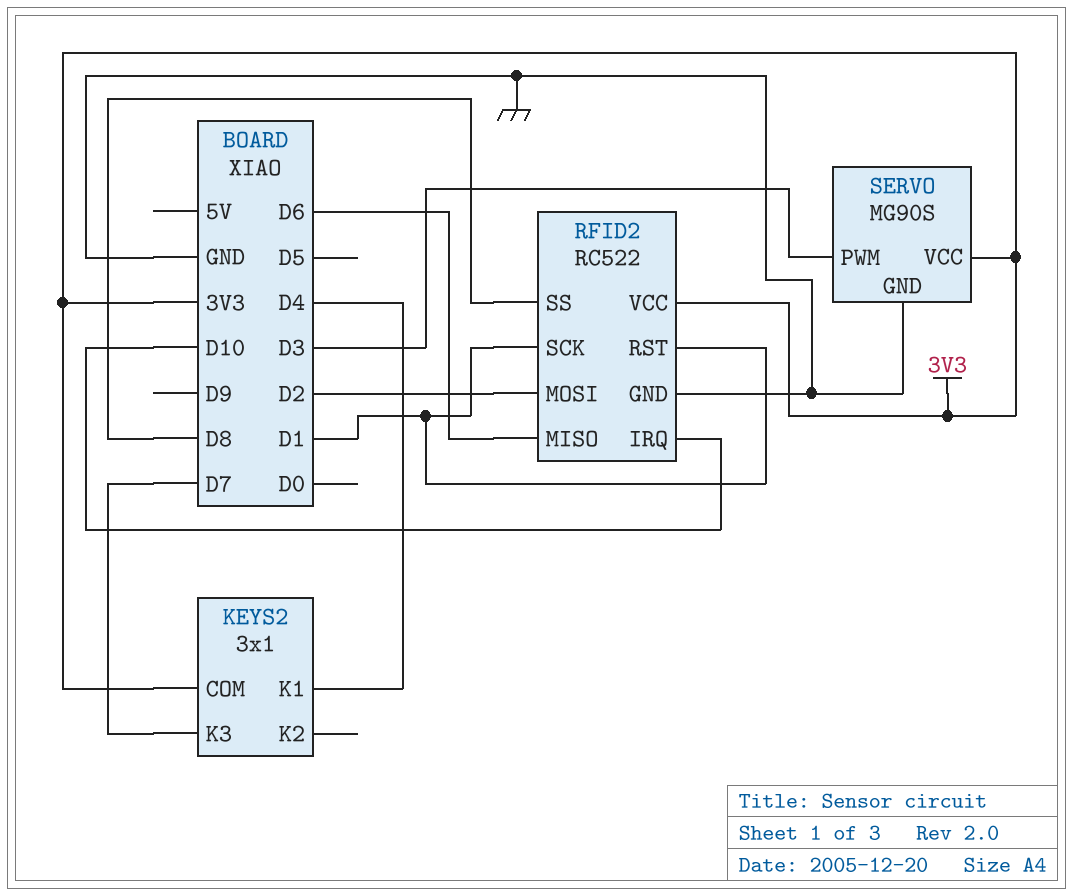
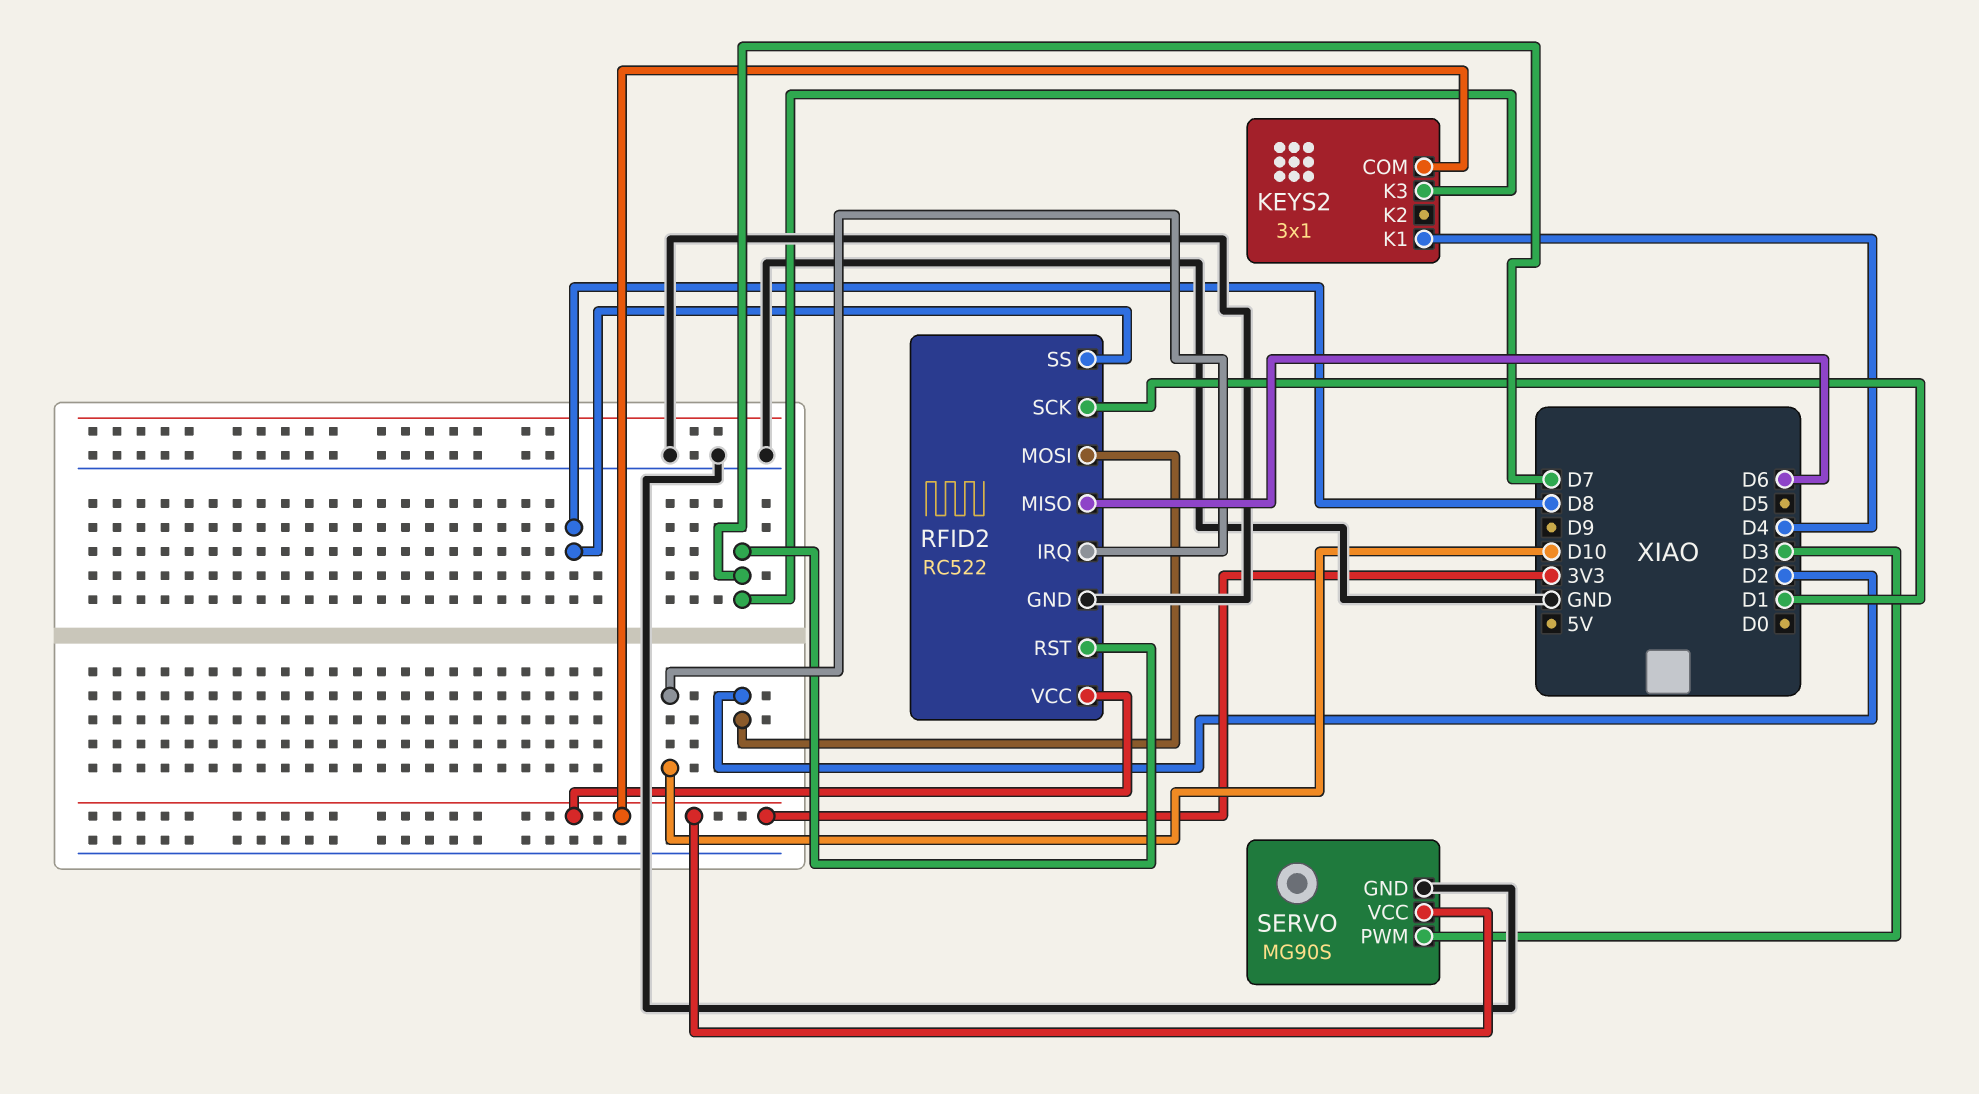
RFID2 pin RST: D1 -> D7

